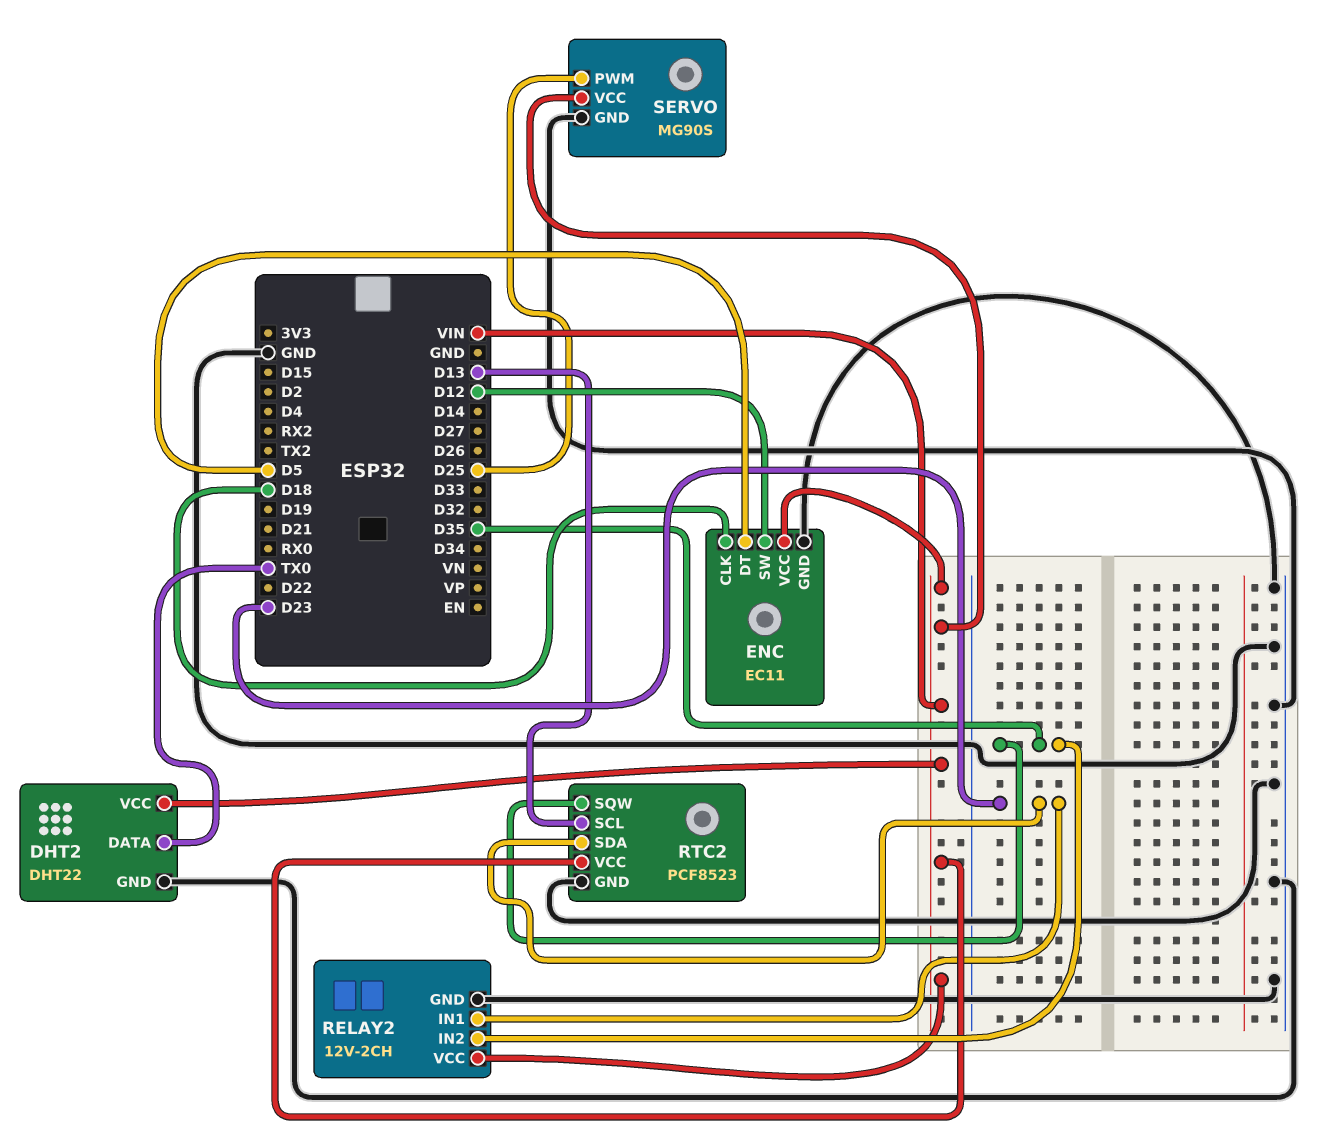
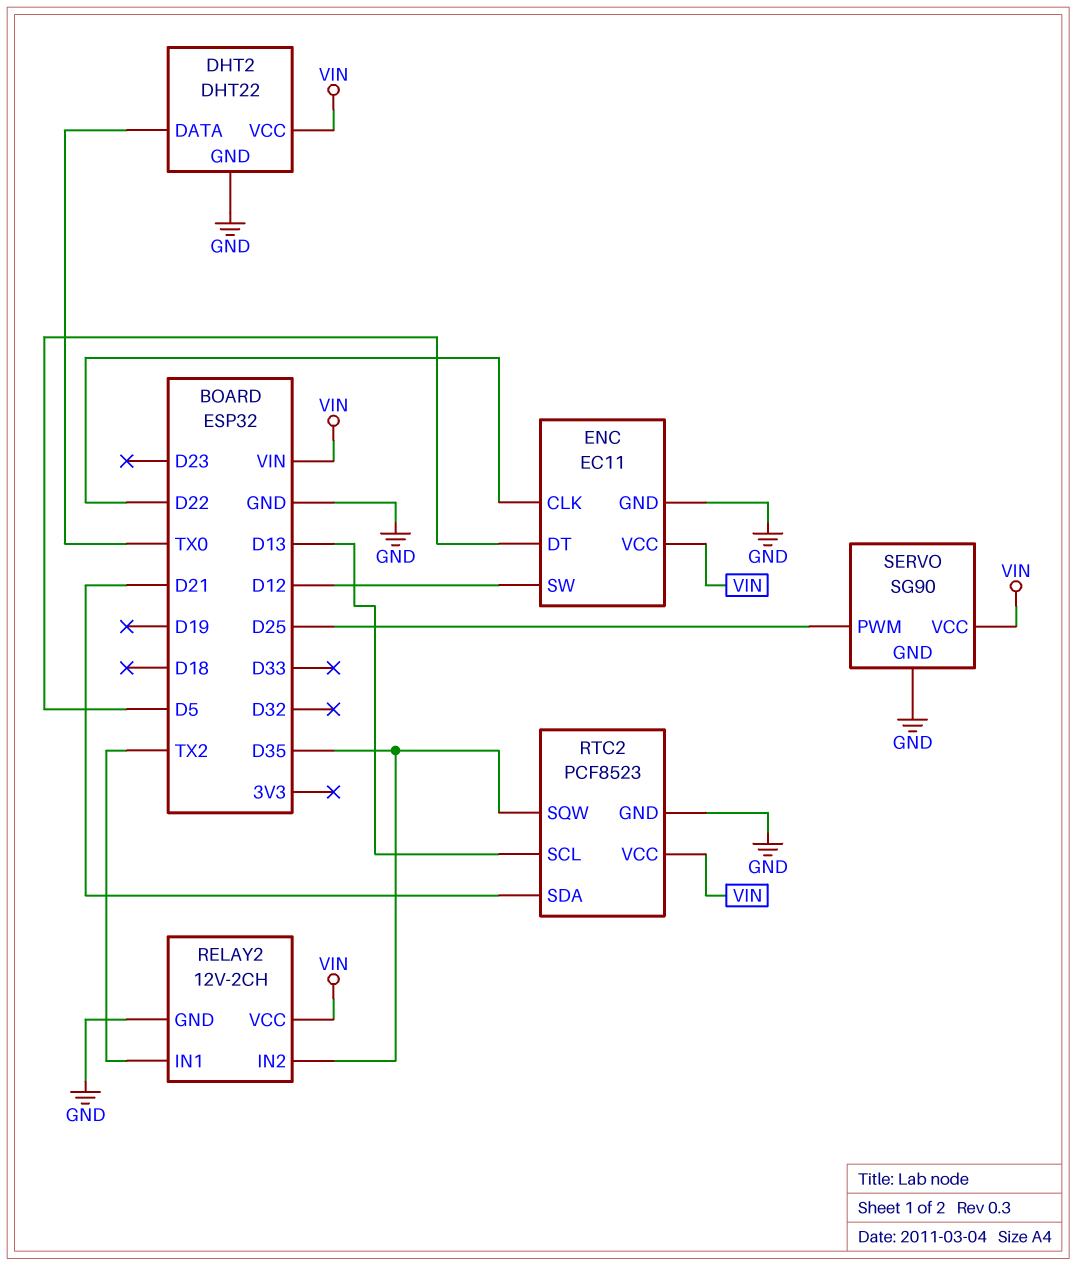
ENC pin CLK: D18 -> D22
RELAY2 pin IN1: D23 -> TX2
RTC2 pin SDA: D23 -> D21
SERVO: MG90S -> SG90

